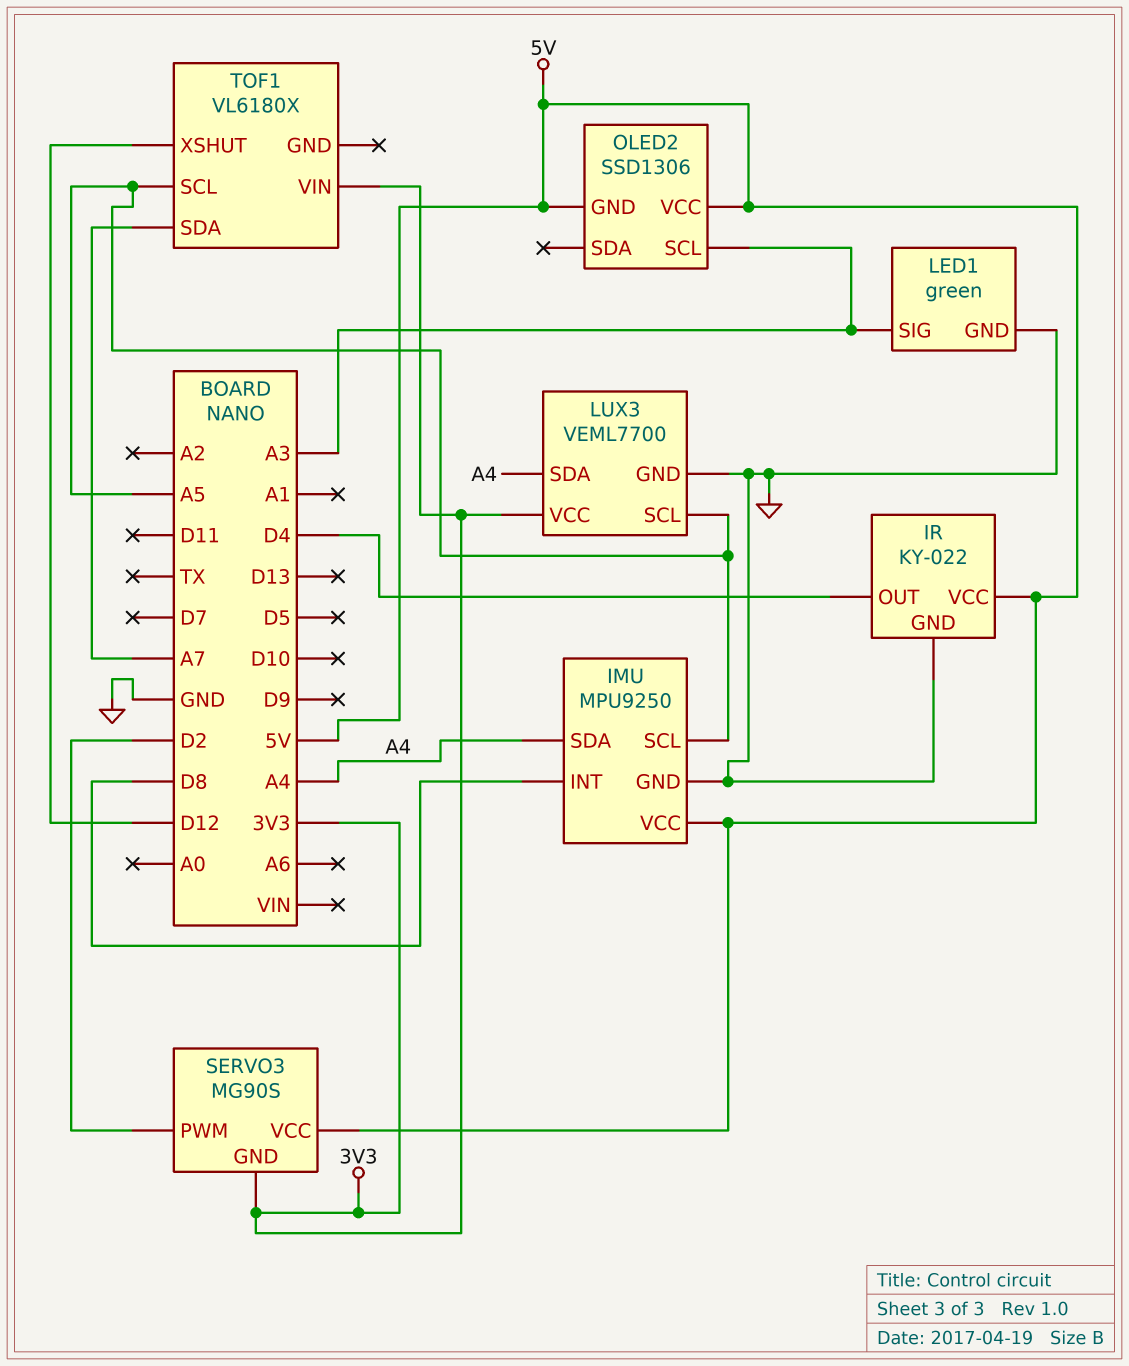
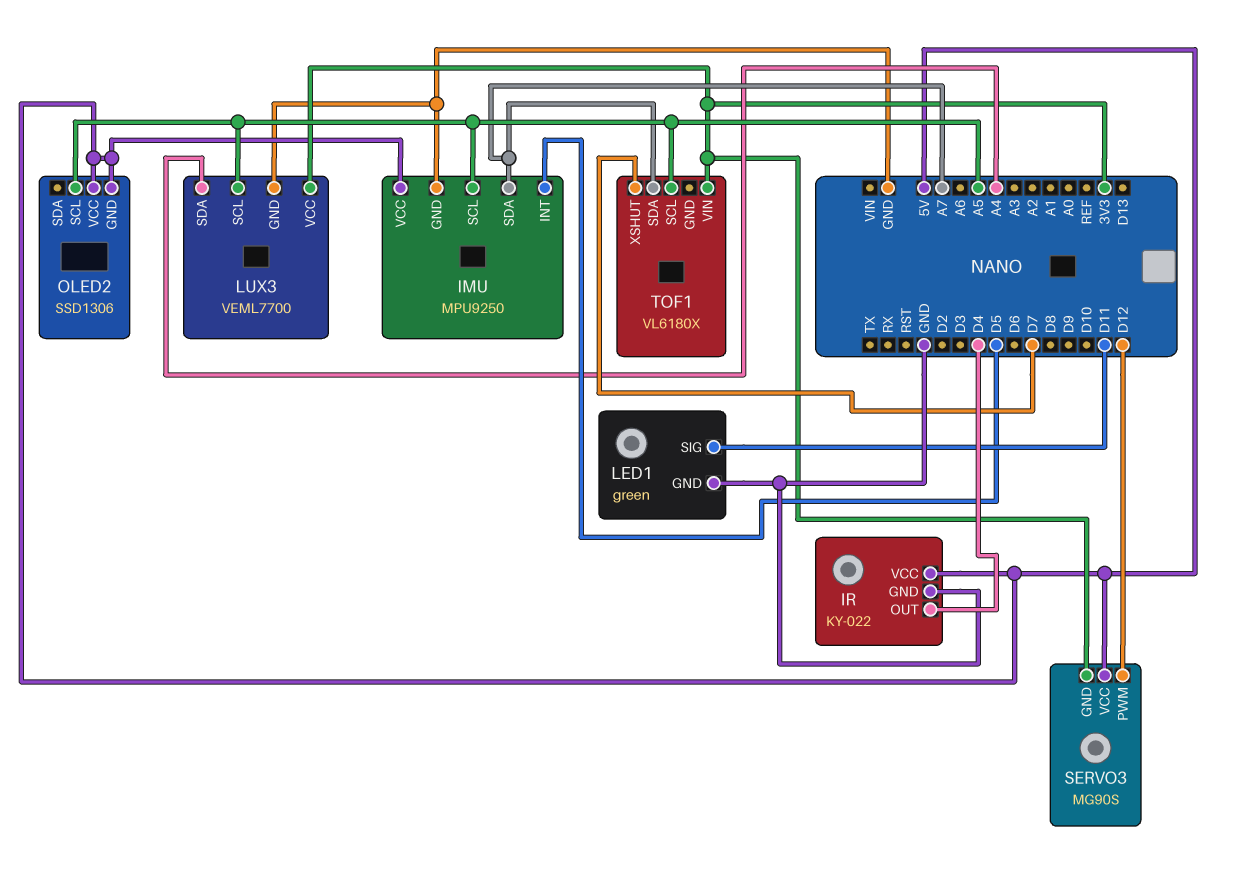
IMU pin INT: D8 -> D5
IMU pin SDA: A4 -> A7
LED1 pin SIG: A3 -> D11
OLED2 pin SCL: A3 -> A5
SERVO3 pin PWM: D2 -> D12
TOF1 pin XSHUT: D12 -> D7

